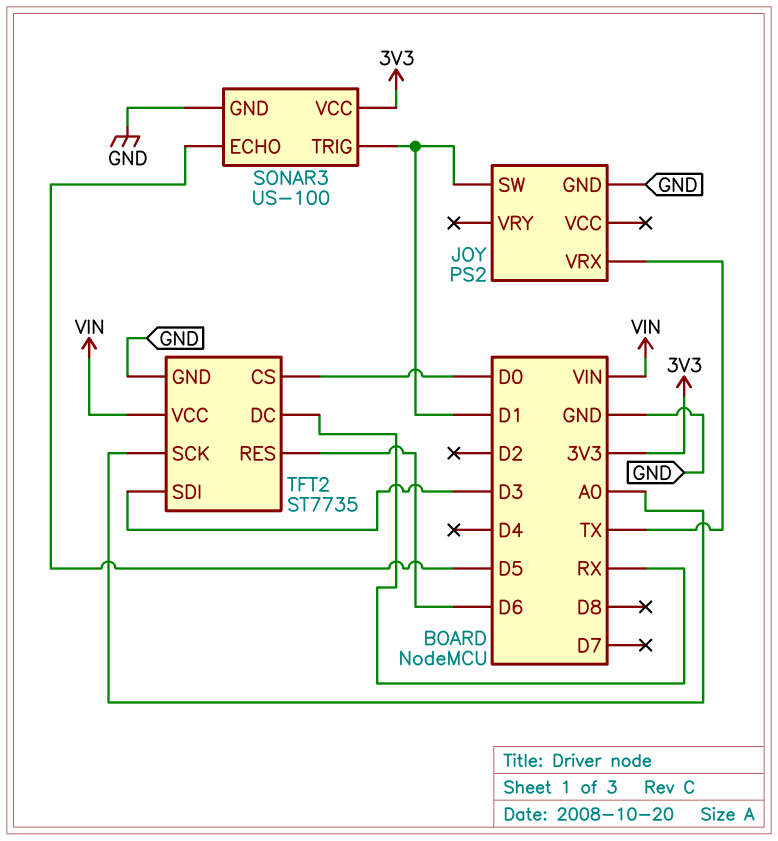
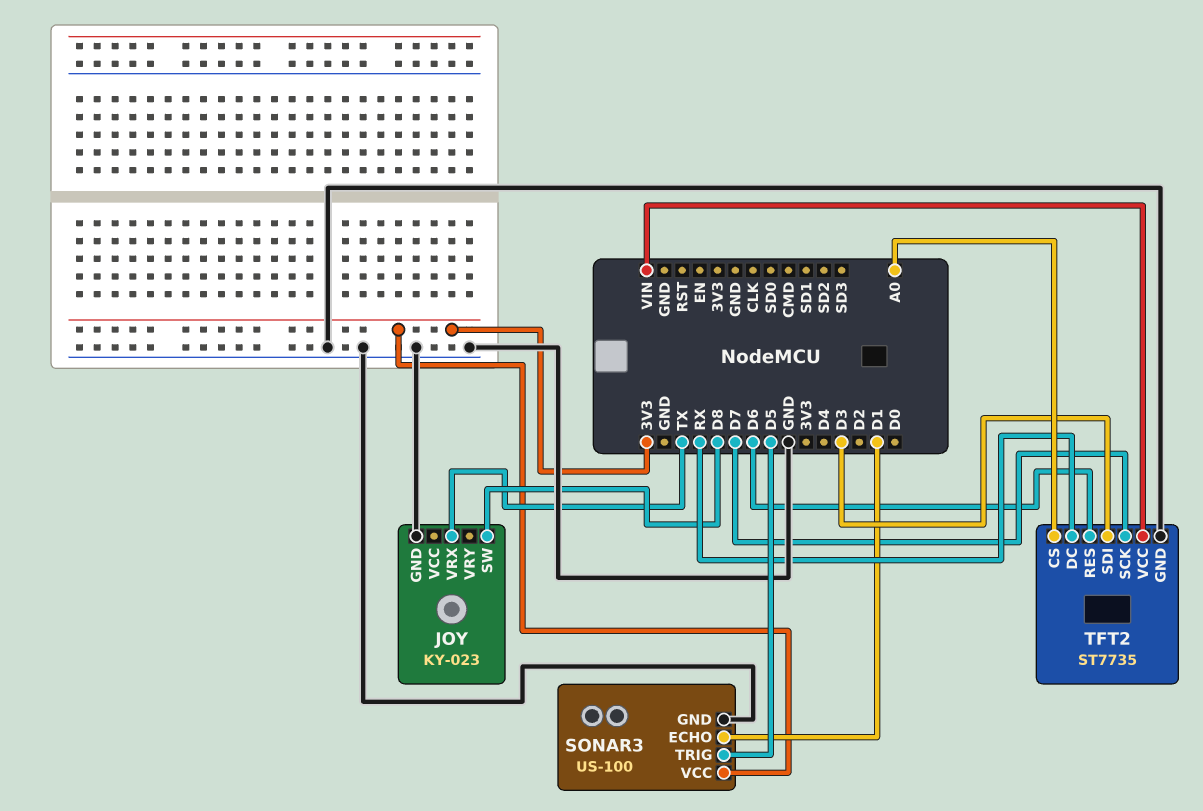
JOY: PS2 -> KY-023
JOY pin SW: D1 -> D8
SONAR3 pin ECHO: D5 -> D1
SONAR3 pin TRIG: D1 -> D5
TFT2 pin CS: D0 -> A0
TFT2 pin SCK: A0 -> D7

